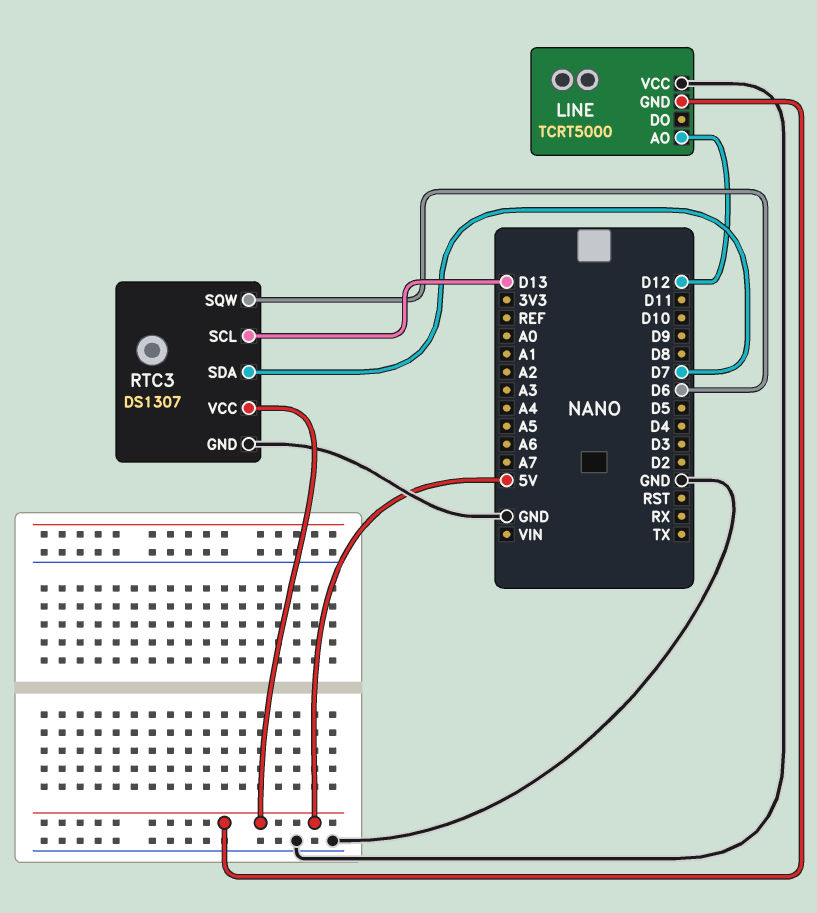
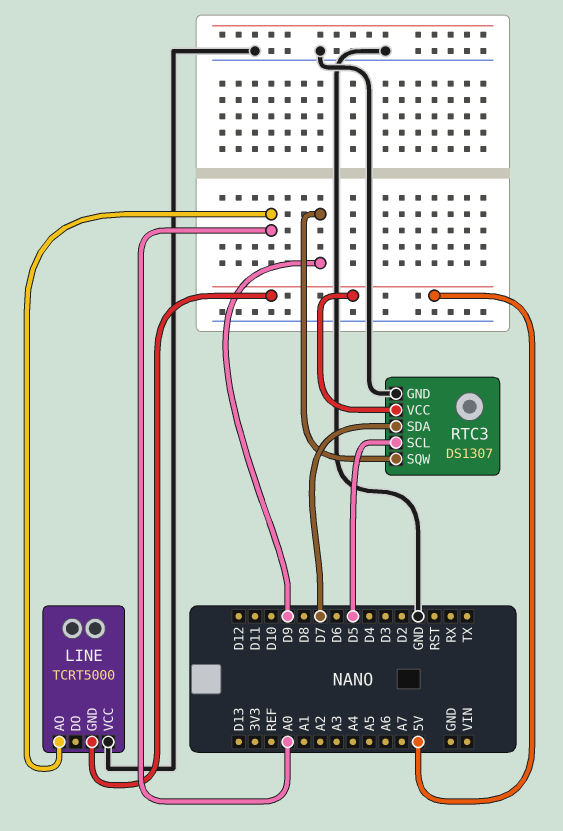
LINE pin AO: D12 -> A0
RTC3 pin SCL: D13 -> D5
RTC3 pin SQW: D6 -> D9

